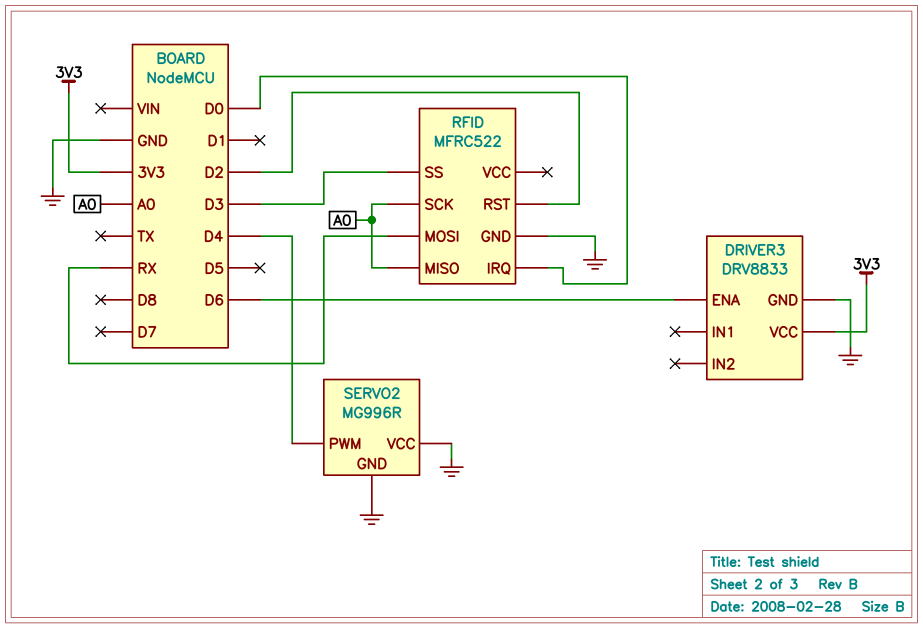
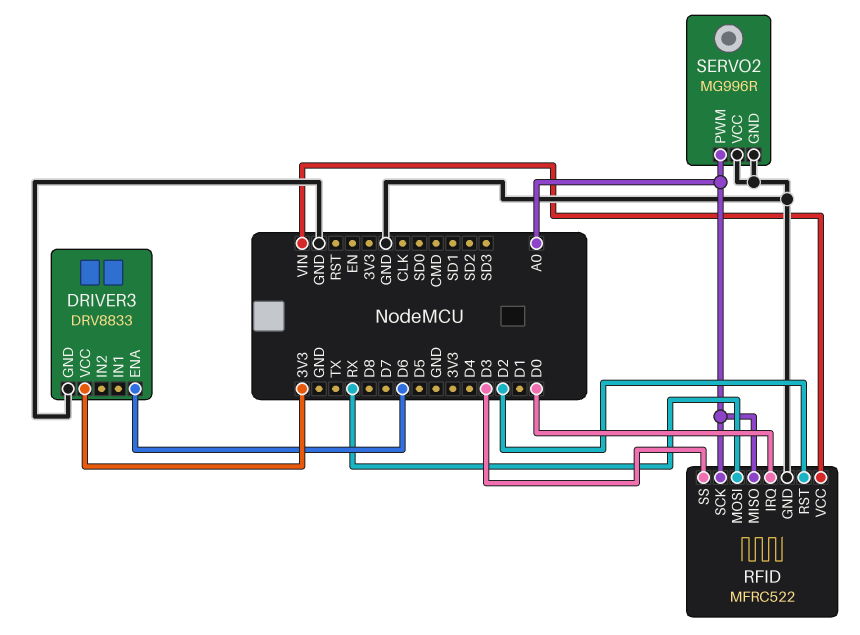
RFID pin VCC: none -> VIN
SERVO2 pin PWM: D4 -> A0

